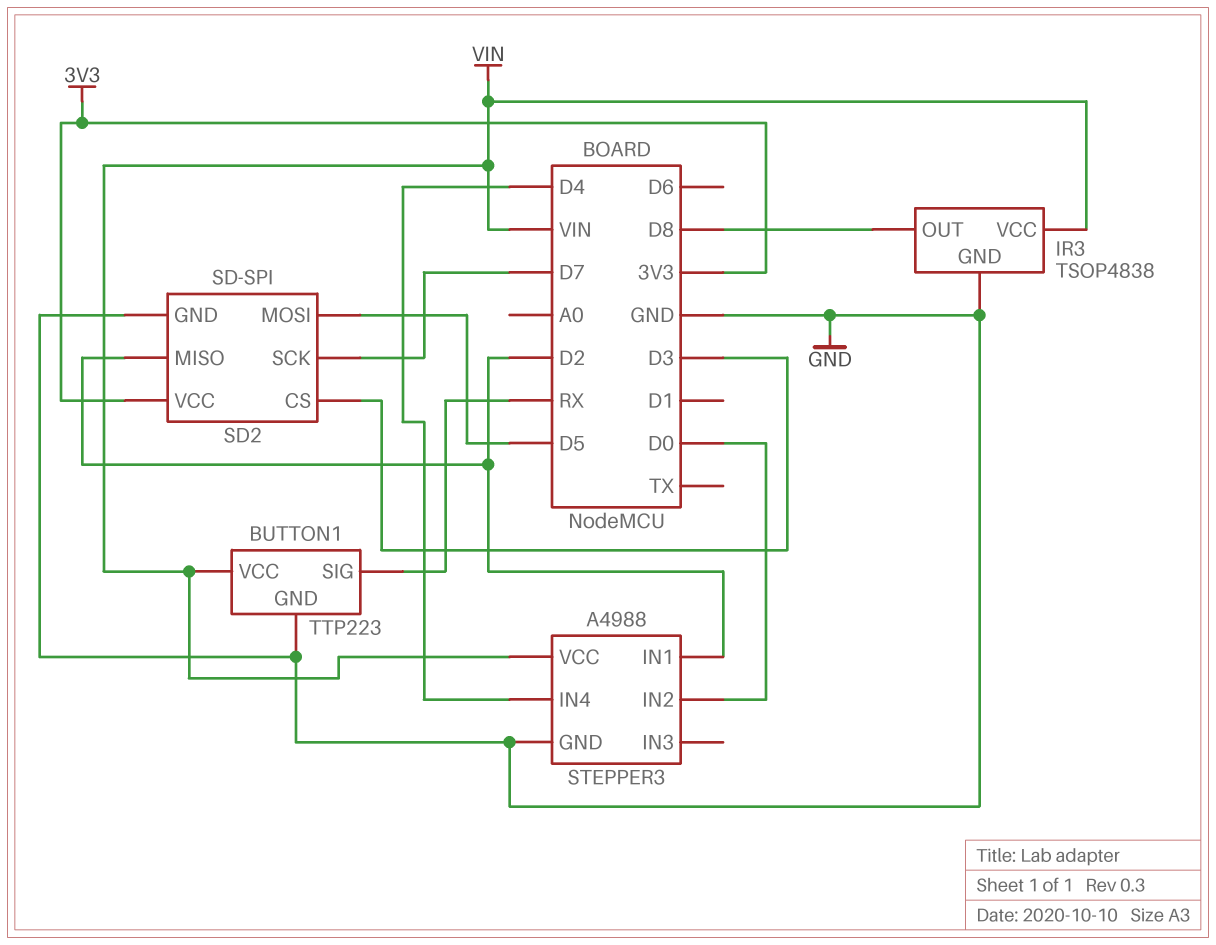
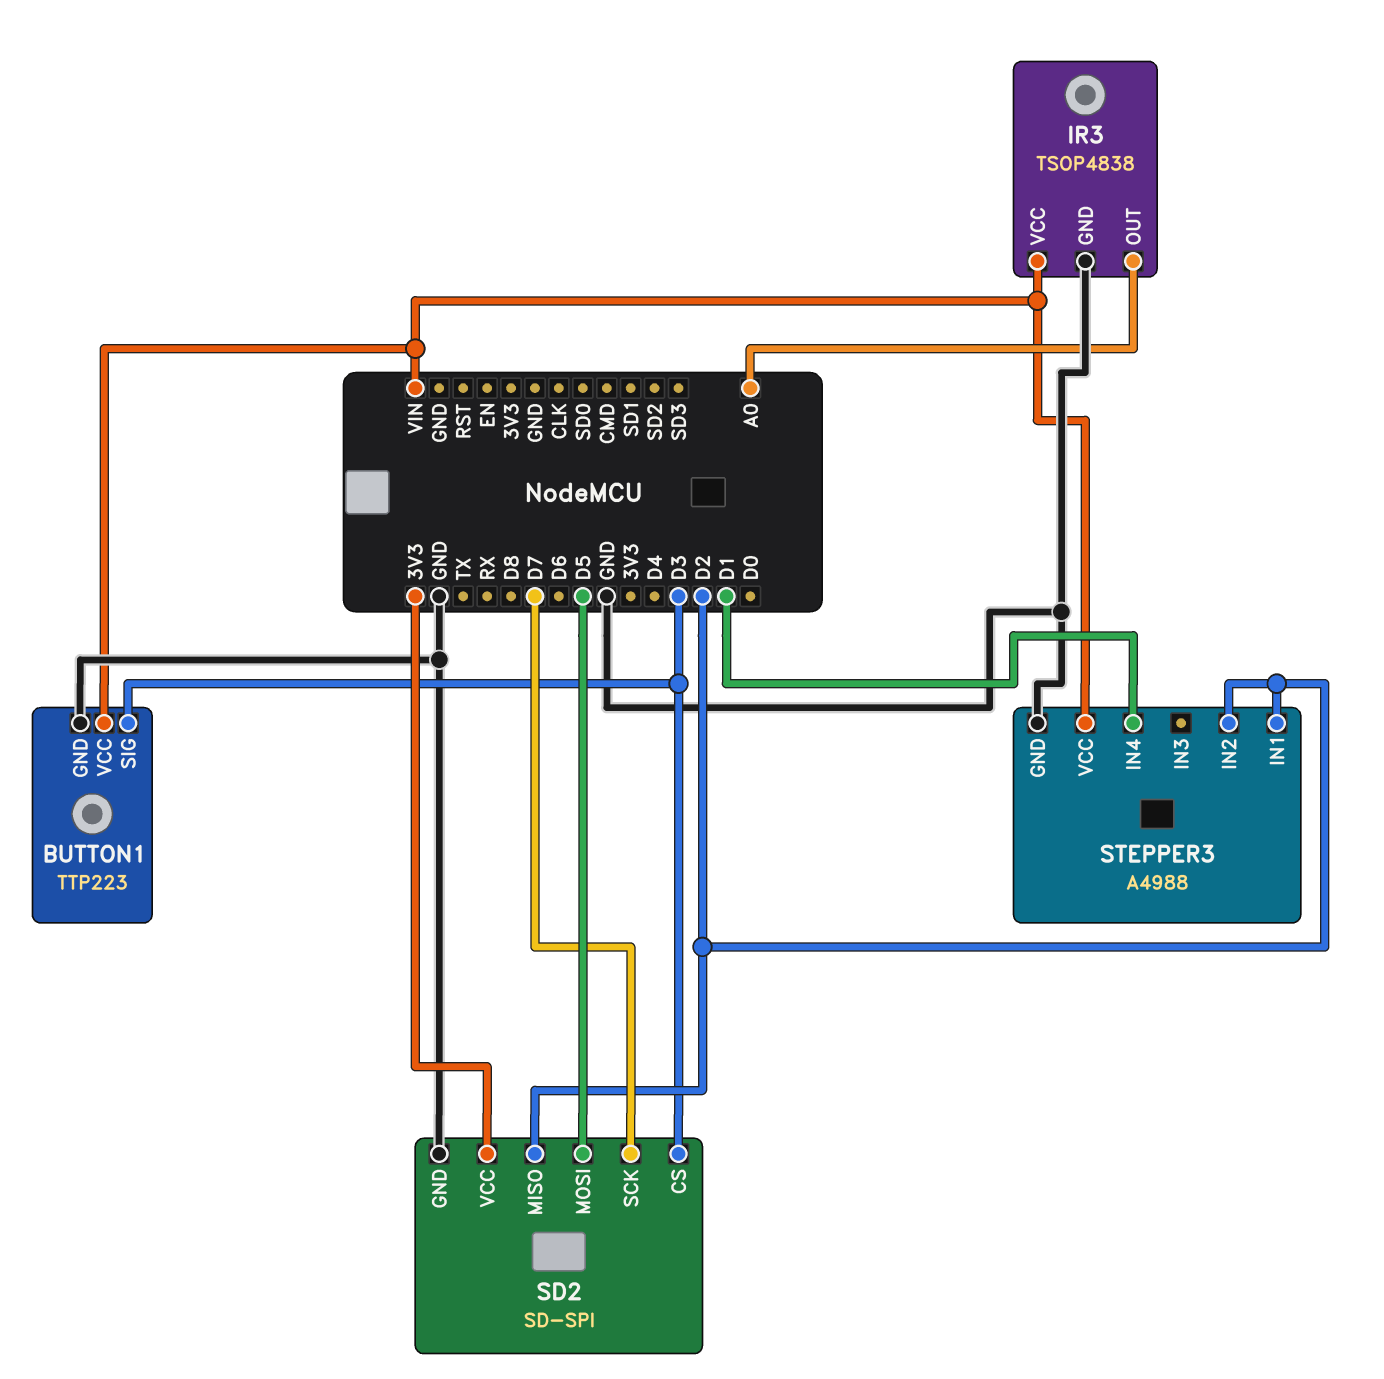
BUTTON1 pin SIG: RX -> D3
IR3 pin OUT: D8 -> A0
STEPPER3 pin IN2: D0 -> D2
STEPPER3 pin IN4: D4 -> D1

